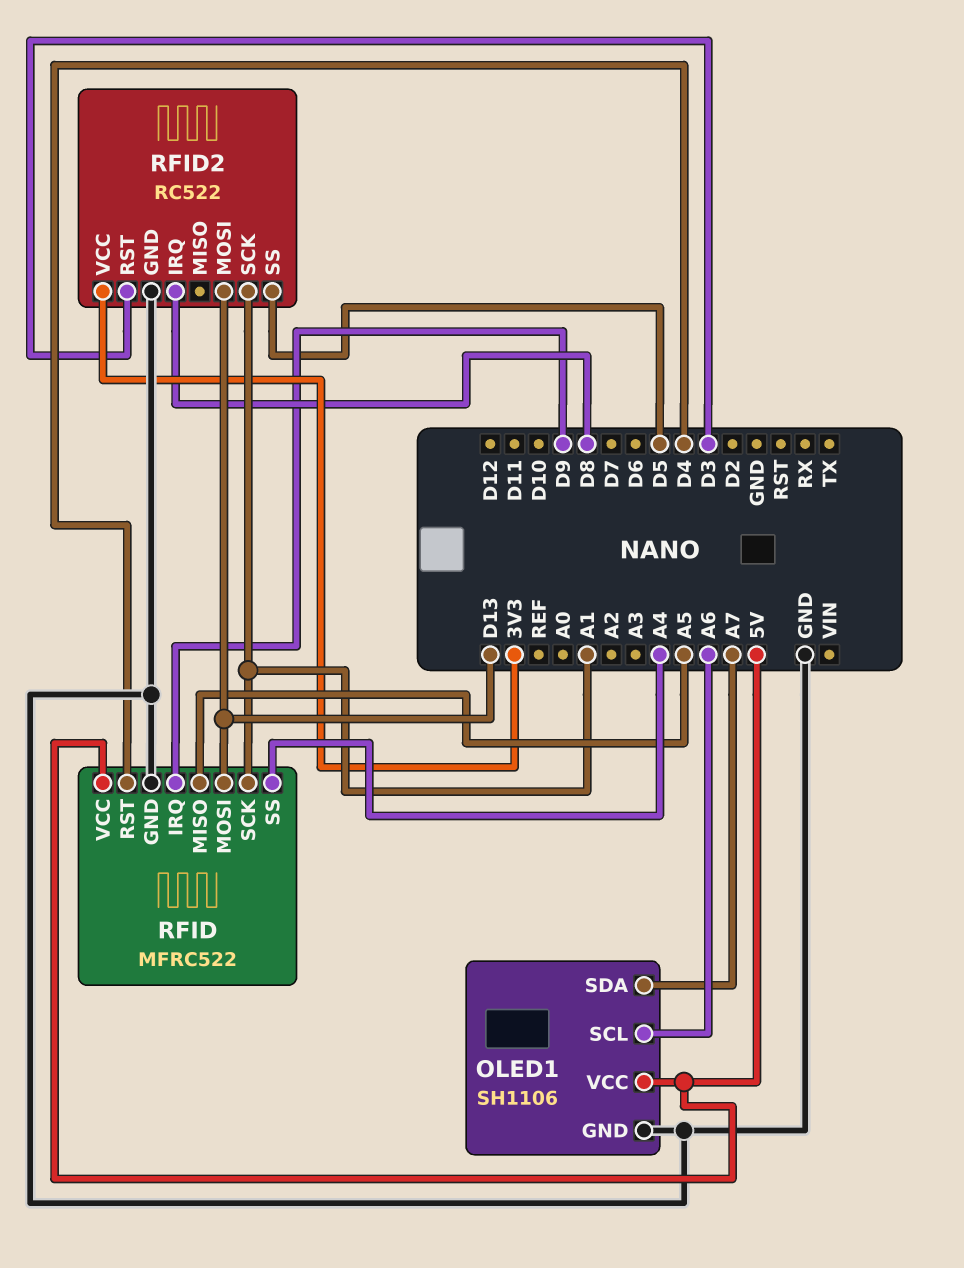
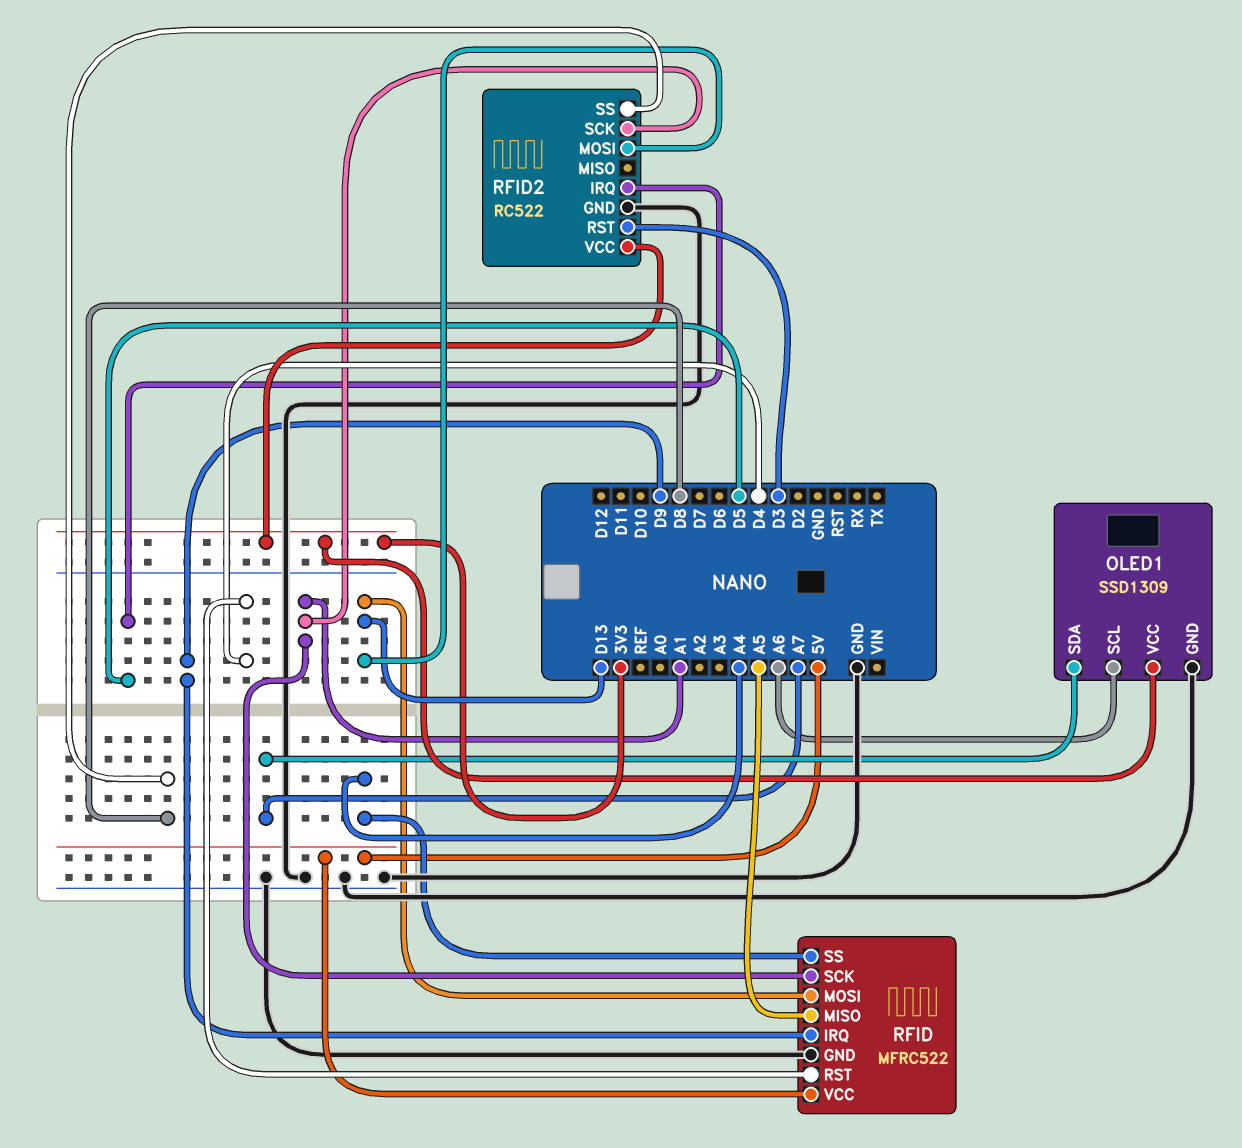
OLED1: SH1106 -> SSD1309
OLED1 pin VCC: 5V -> 3V3
RFID2 pin IRQ: D8 -> D5
RFID2 pin SS: D5 -> D8

